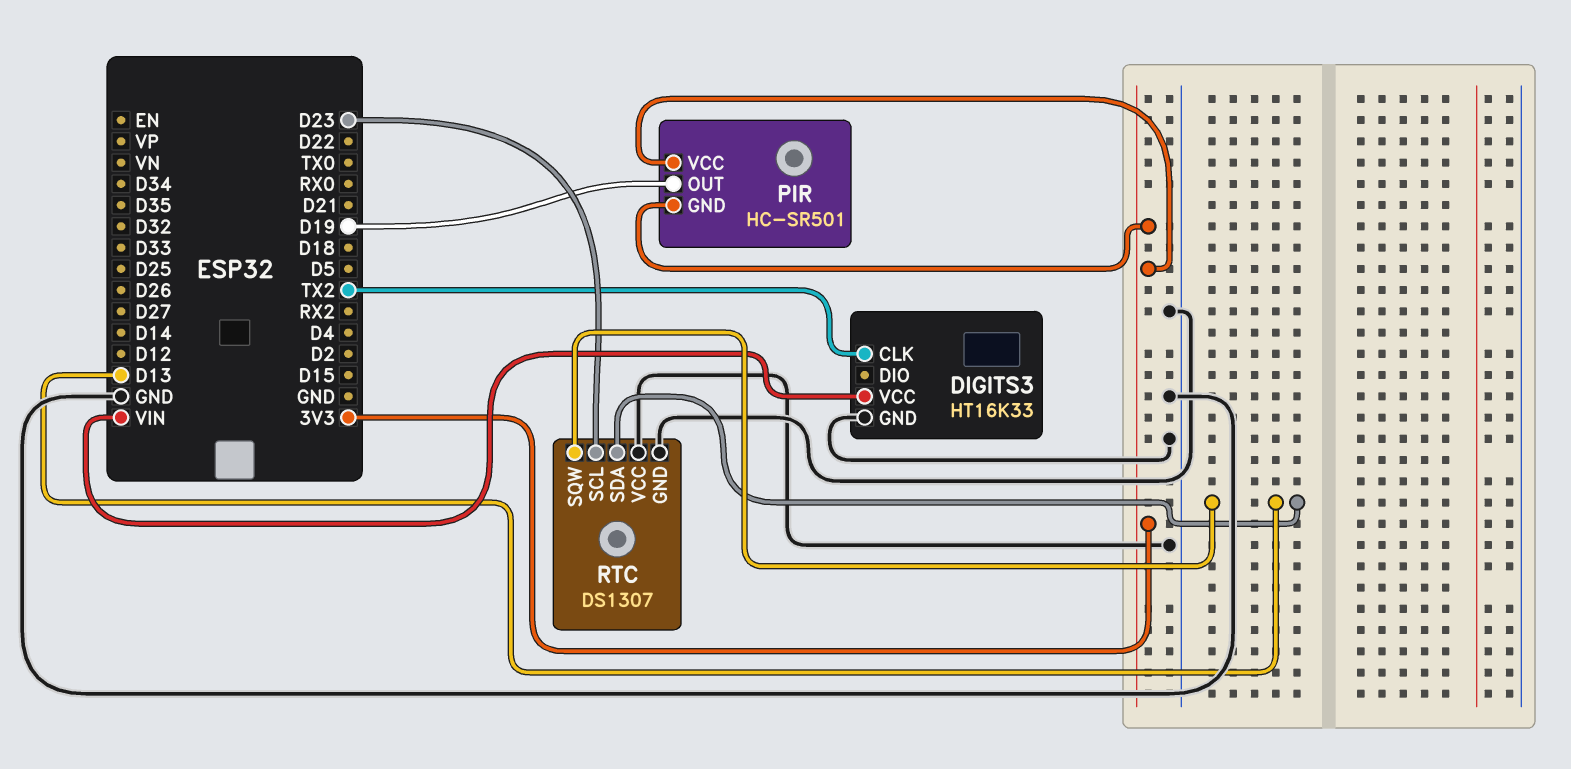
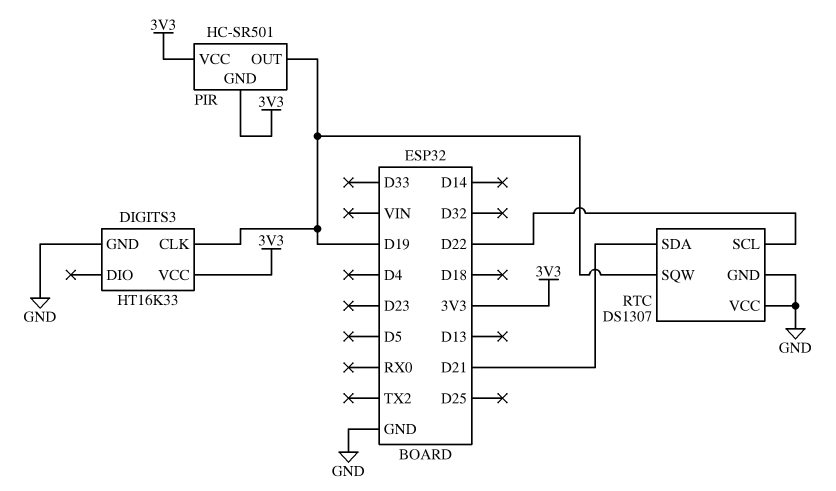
DIGITS3 pin CLK: TX2 -> D19
DIGITS3 pin VCC: VIN -> 3V3
RTC pin SCL: D23 -> D22
RTC pin SDA: D13 -> D21
RTC pin SQW: D13 -> D19

